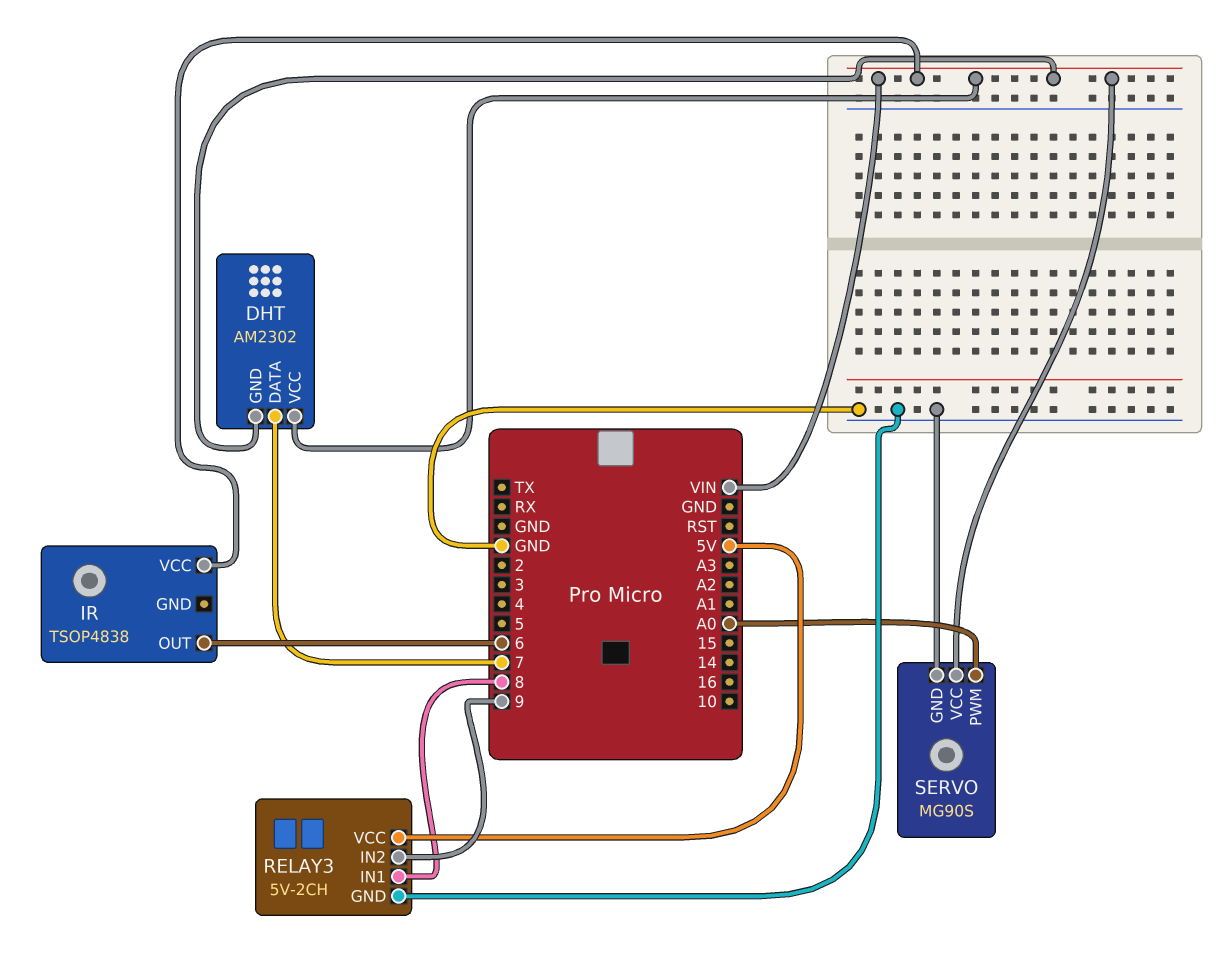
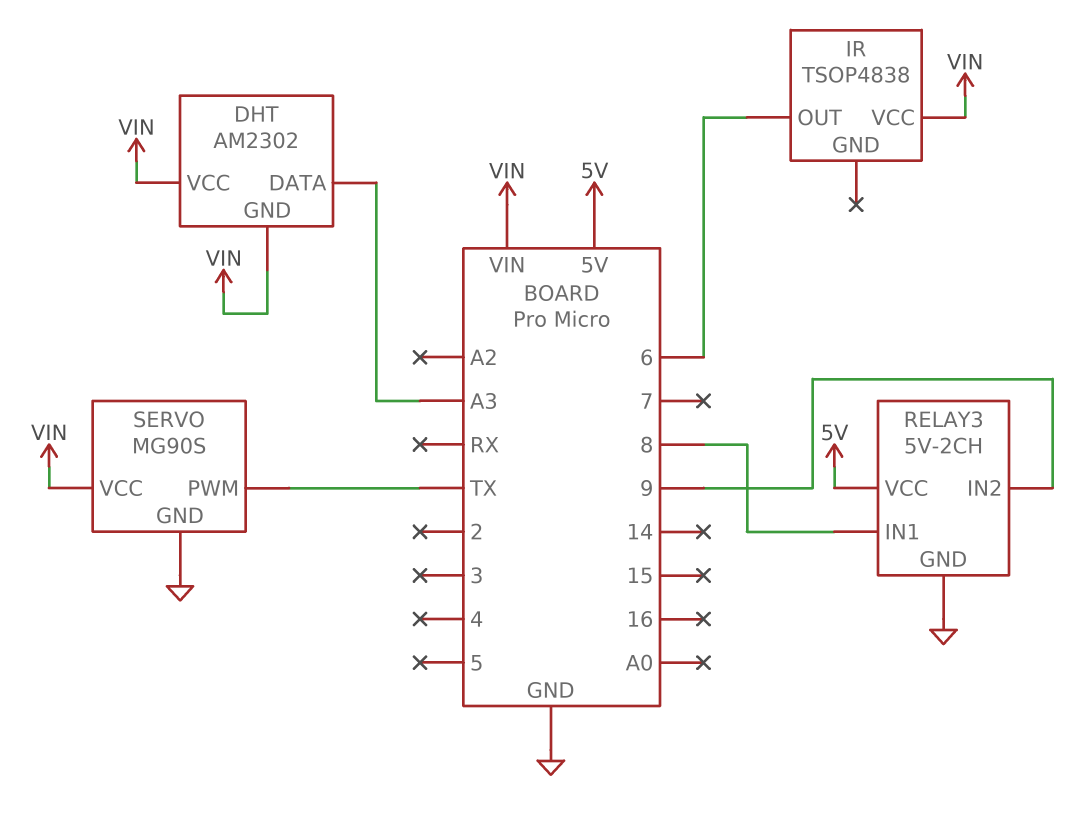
DHT pin DATA: 7 -> A3
SERVO pin PWM: A0 -> TX

